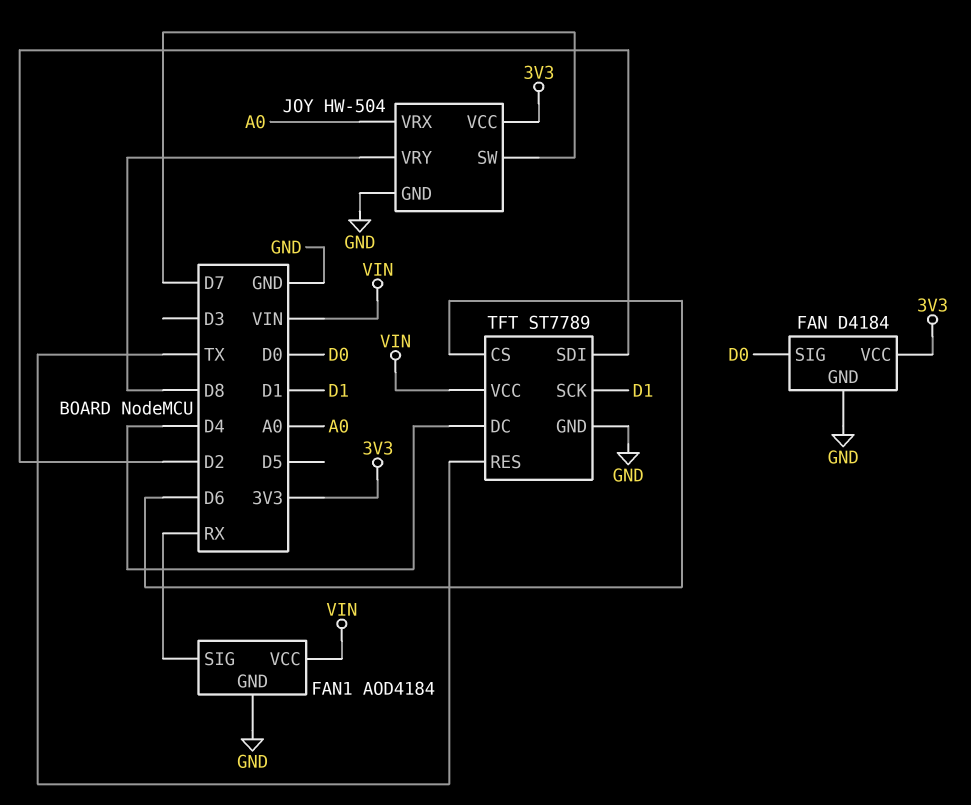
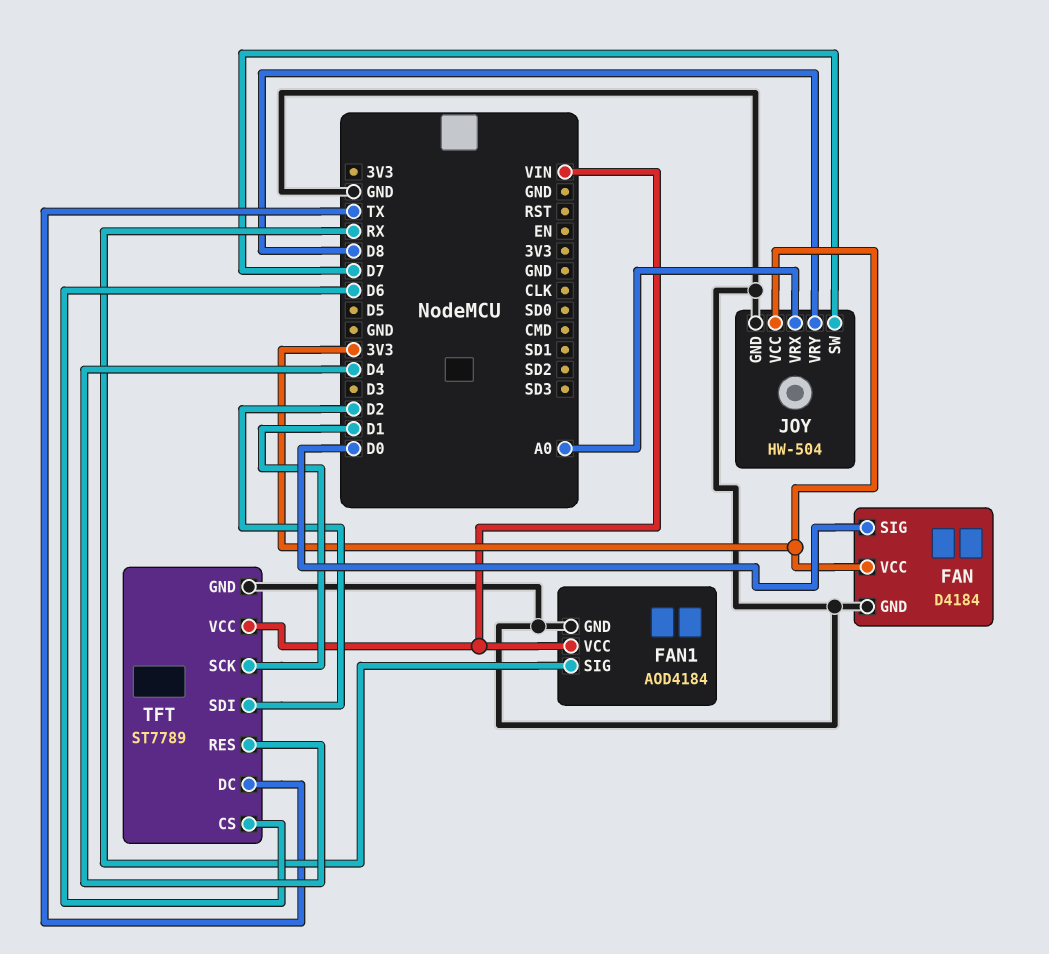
TFT pin DC: D4 -> TX
TFT pin RES: TX -> D4

